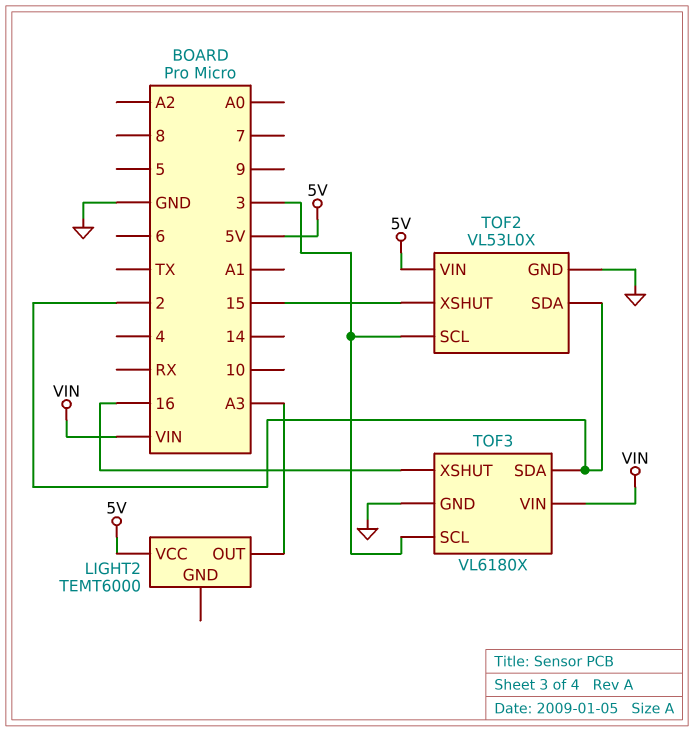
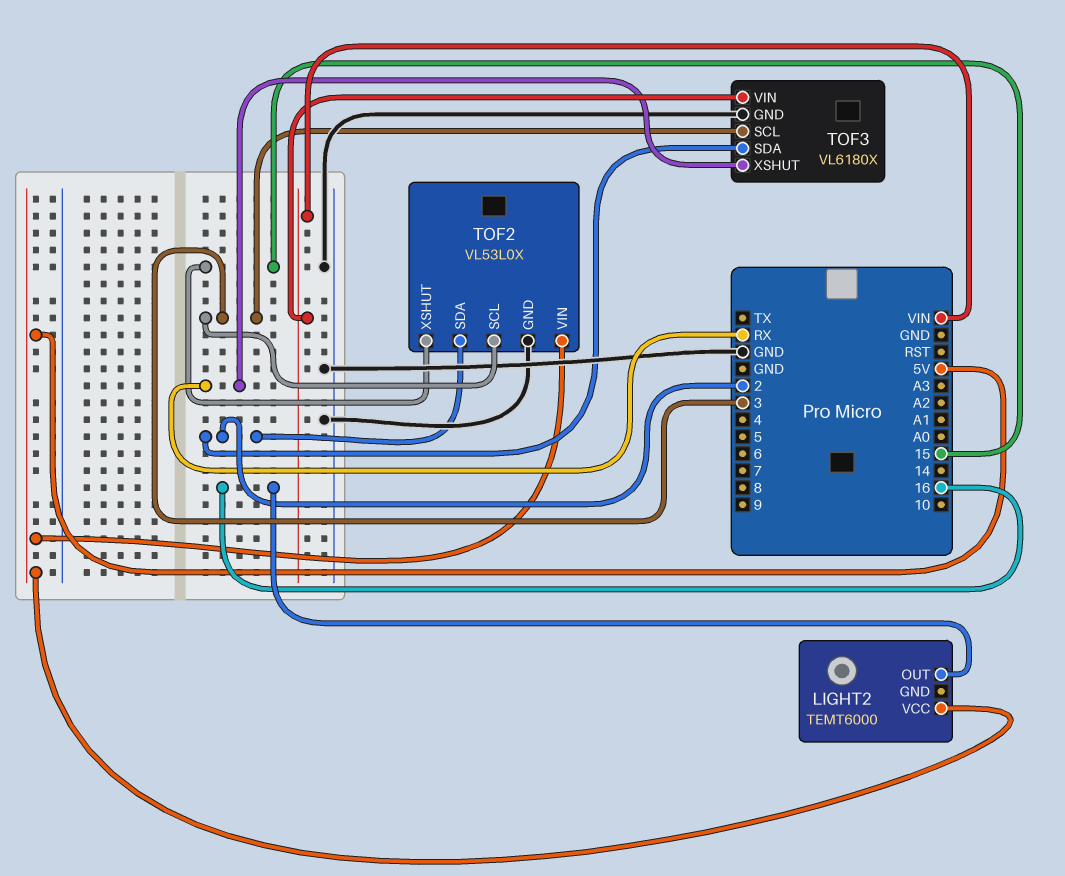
LIGHT2 pin OUT: A3 -> 16
TOF3 pin XSHUT: 16 -> RX

